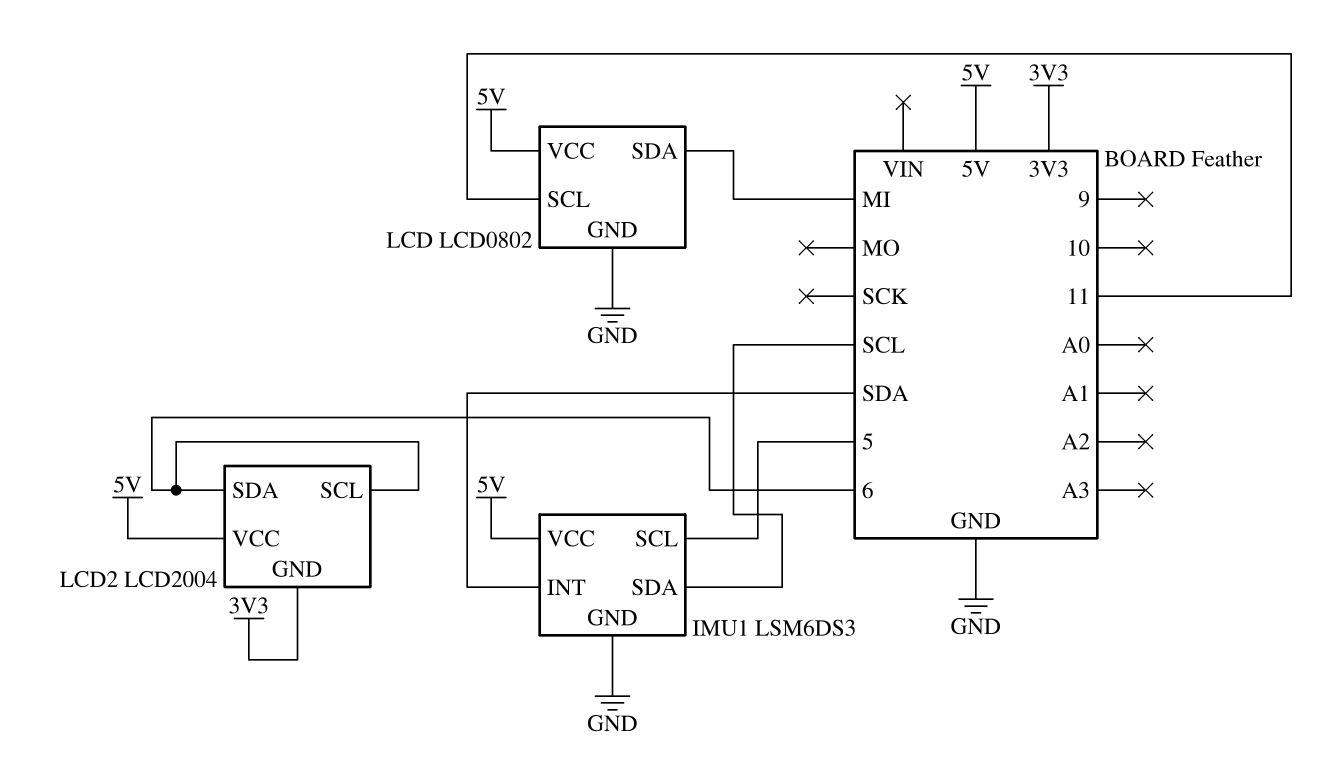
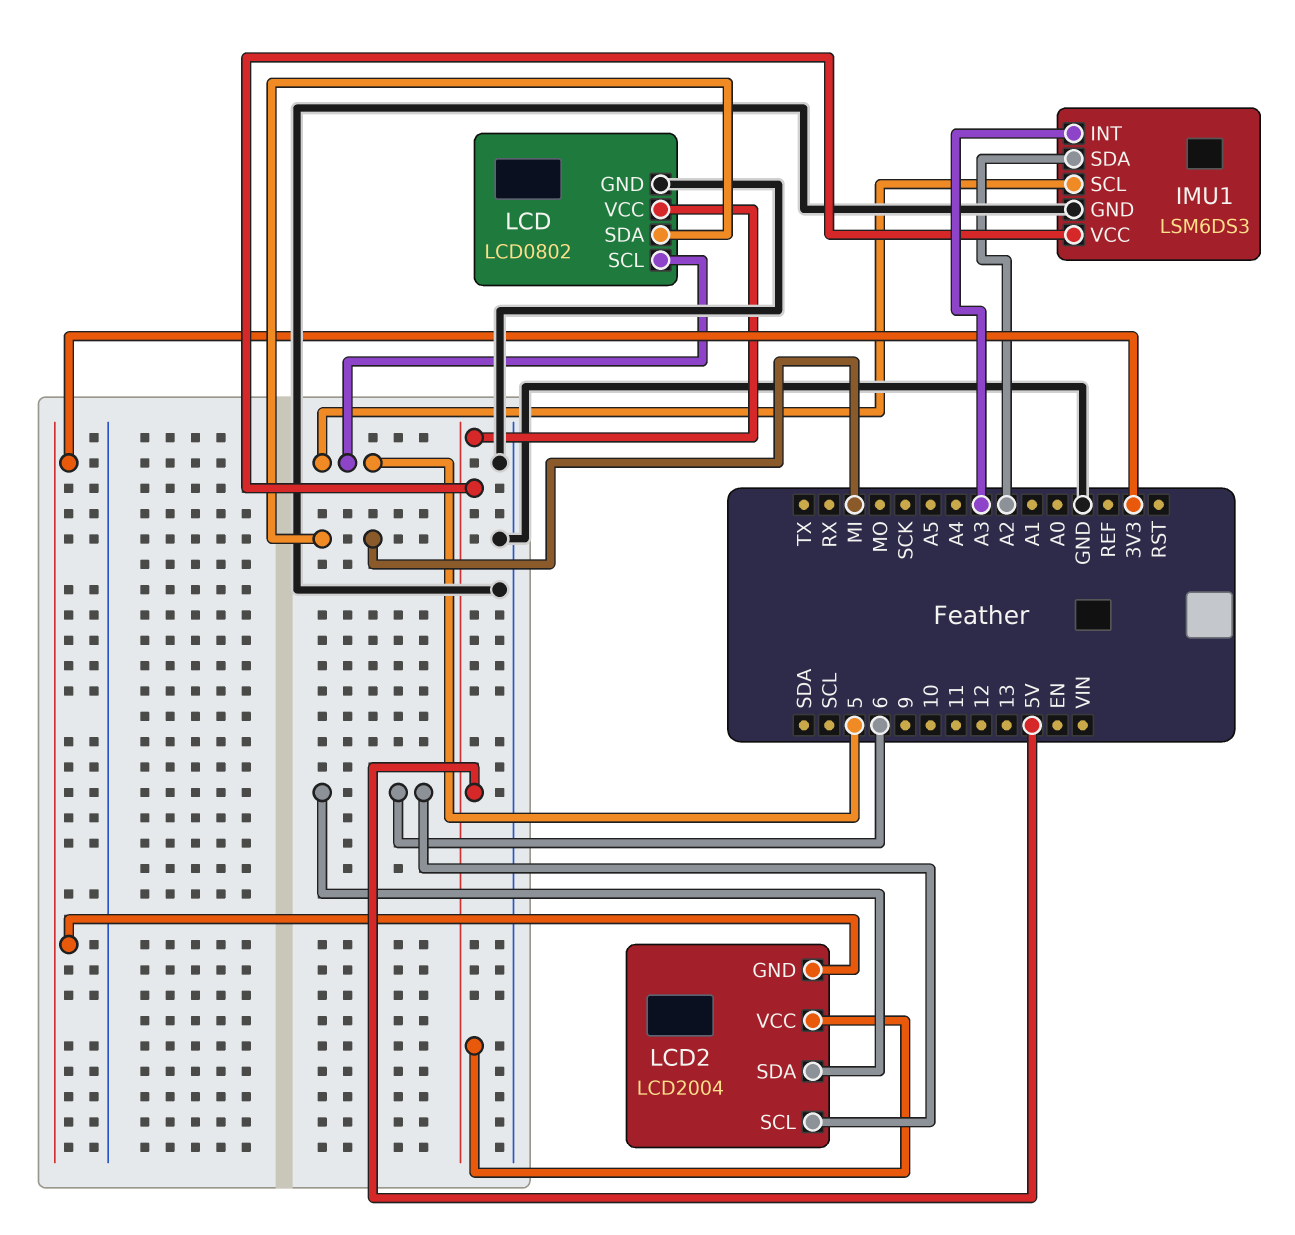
IMU1 pin INT: SDA -> A3
IMU1 pin SDA: SCL -> A2
LCD pin SCL: 11 -> 5

